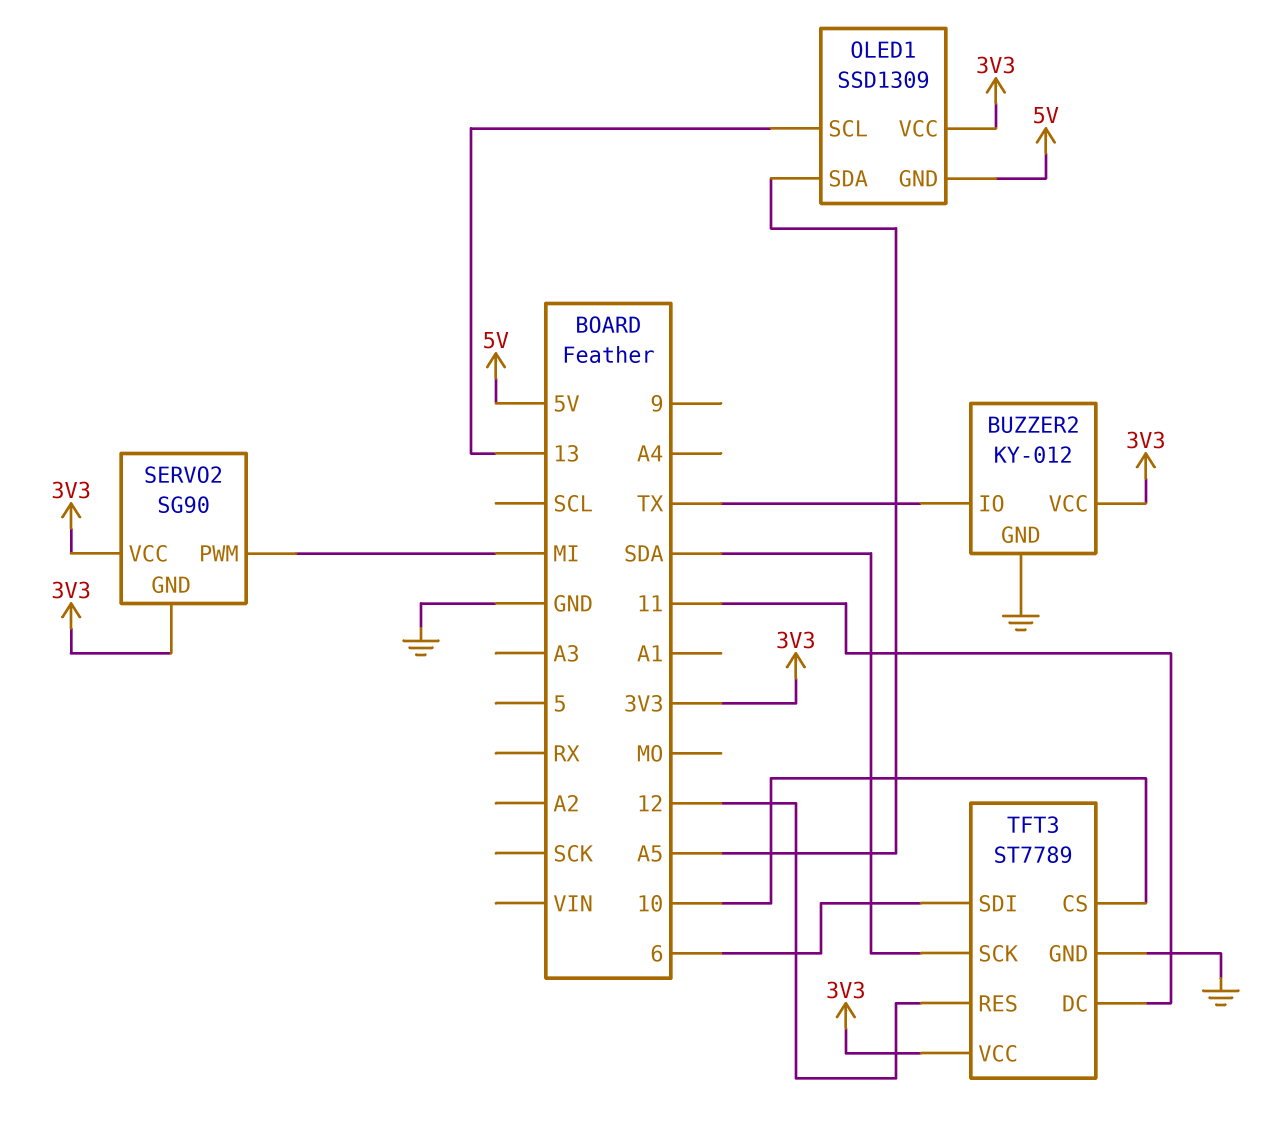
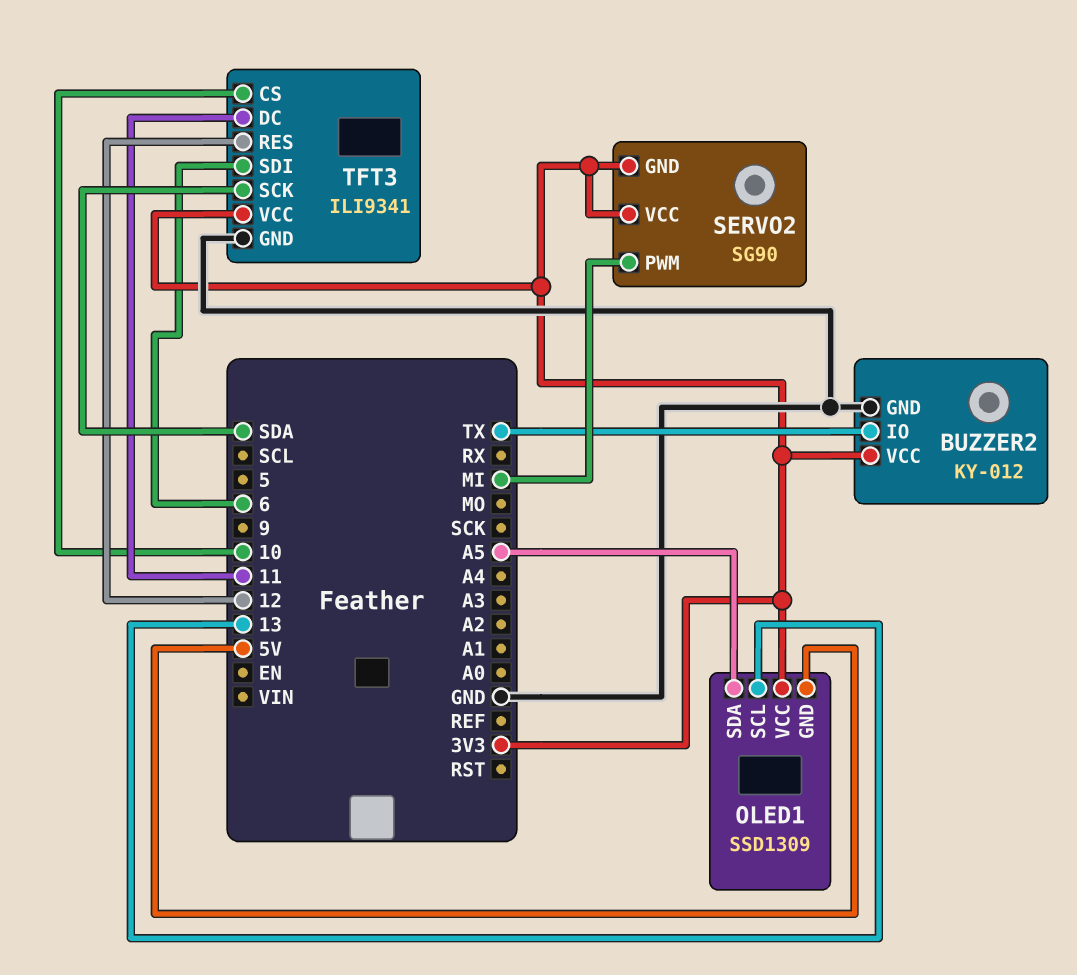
TFT3: ST7789 -> ILI9341

